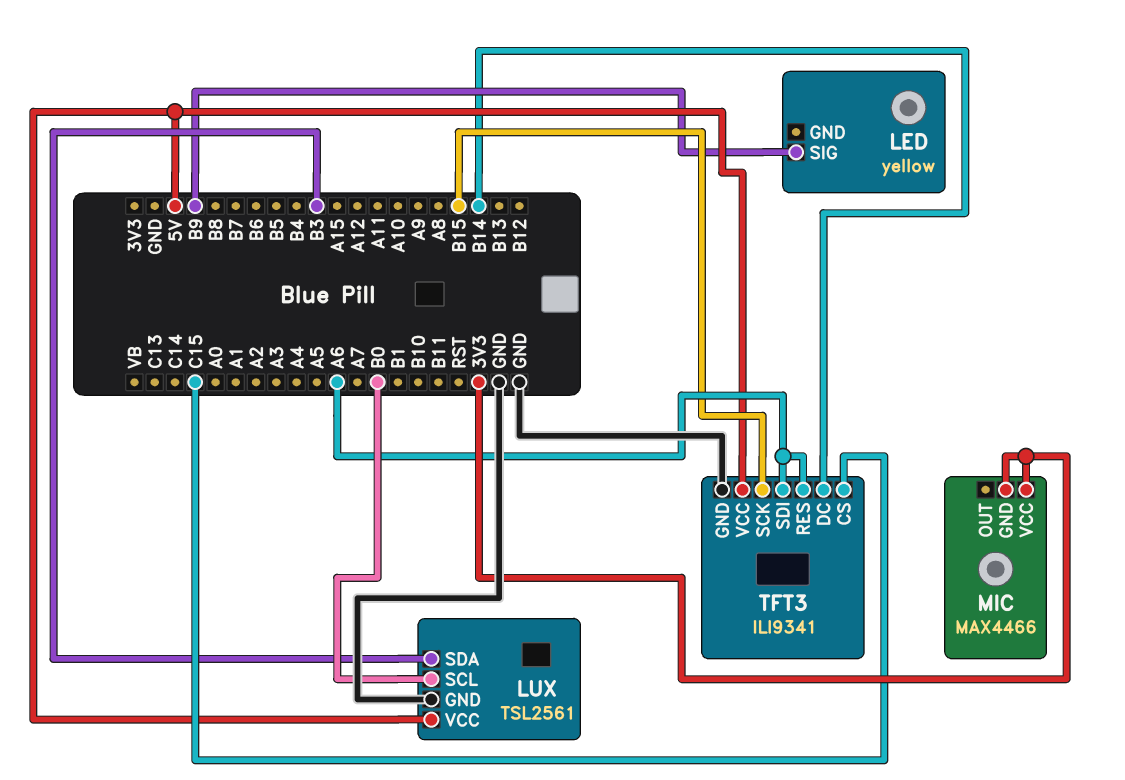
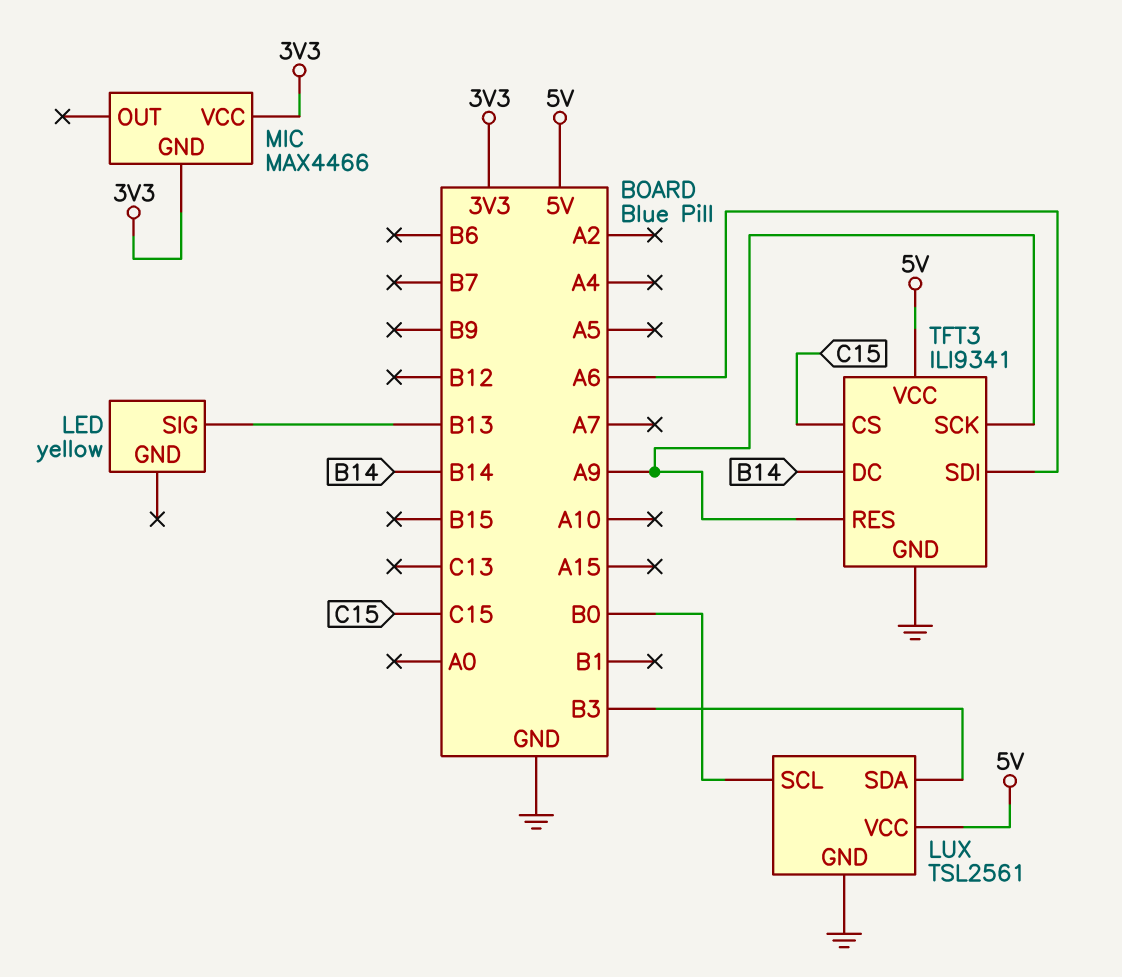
LED pin SIG: B9 -> B13
TFT3 pin RES: A6 -> A9
TFT3 pin SCK: B15 -> A9

